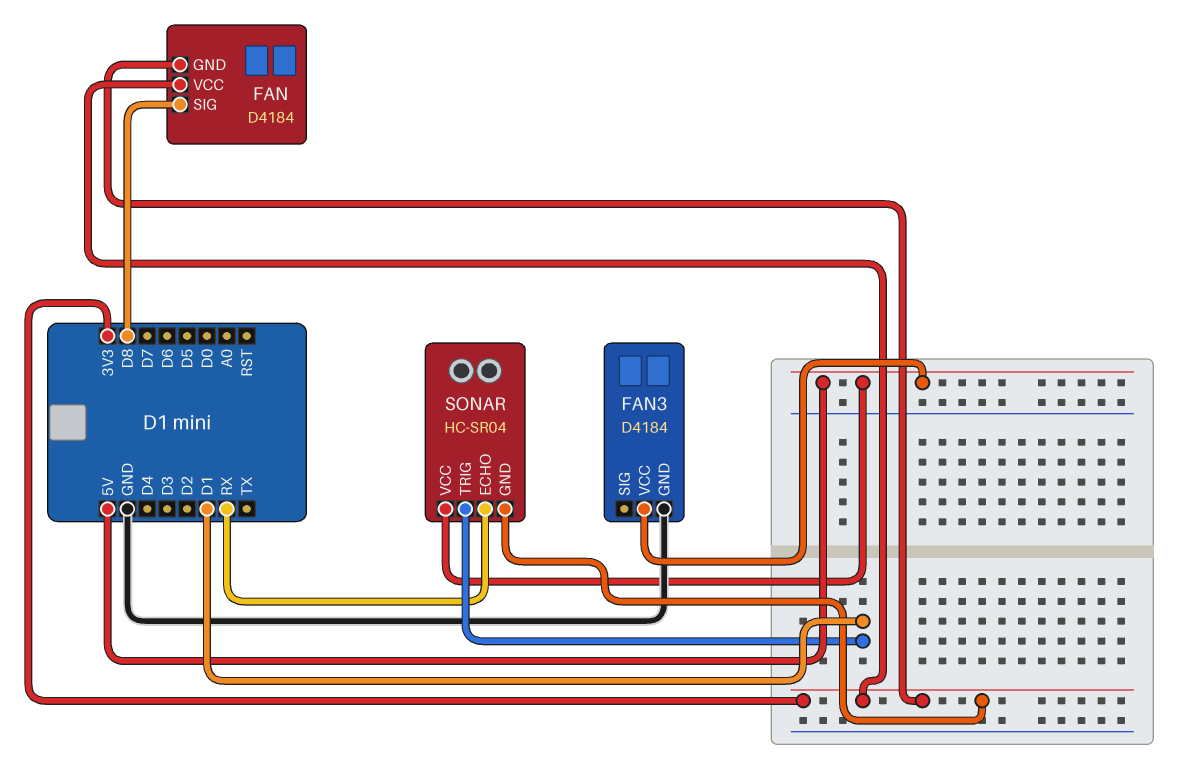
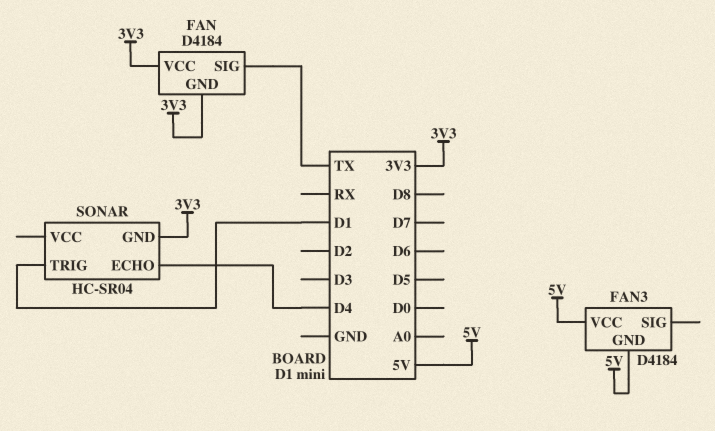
FAN pin SIG: D8 -> TX
FAN3 pin GND: GND -> 5V
SONAR pin ECHO: RX -> D4
SONAR pin VCC: 5V -> none

